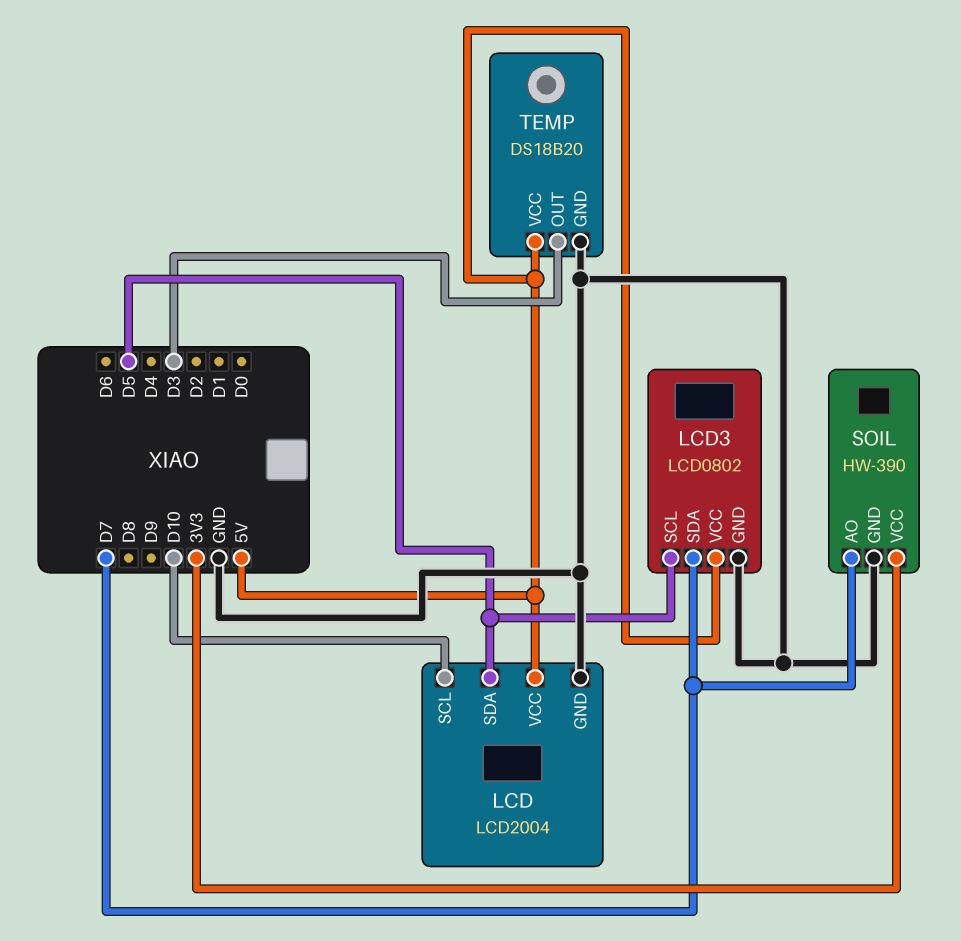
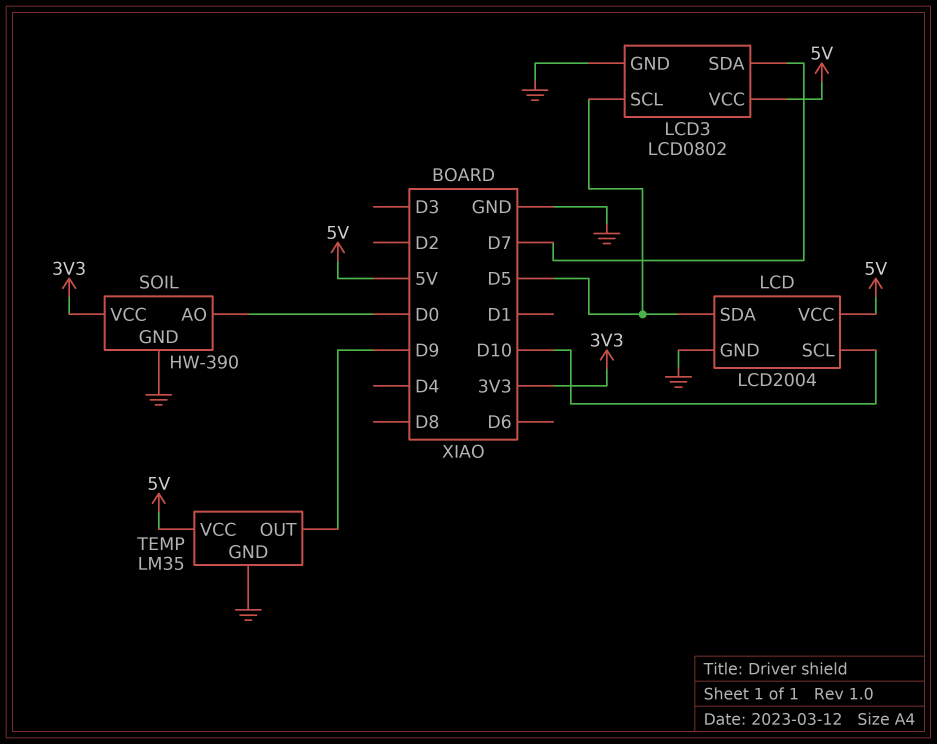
SOIL pin AO: D7 -> D0
TEMP: DS18B20 -> LM35
TEMP pin OUT: D3 -> D9

